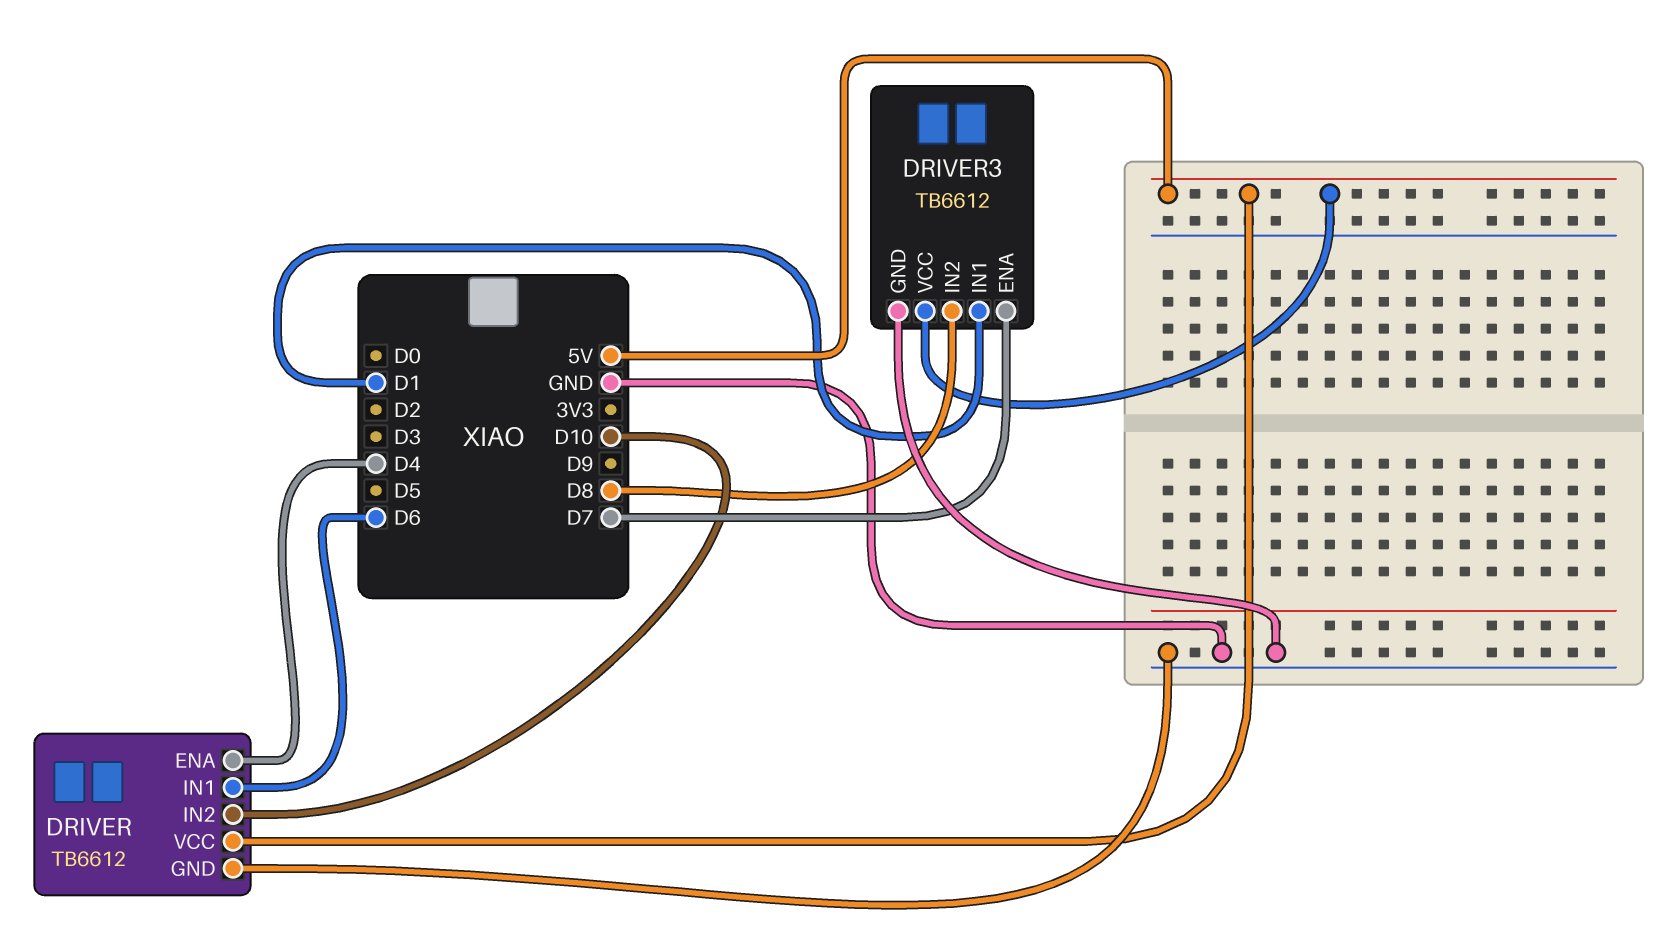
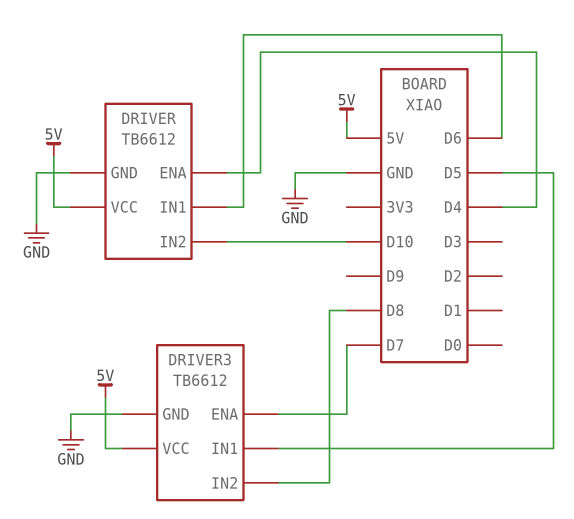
DRIVER3 pin IN1: D1 -> D5

